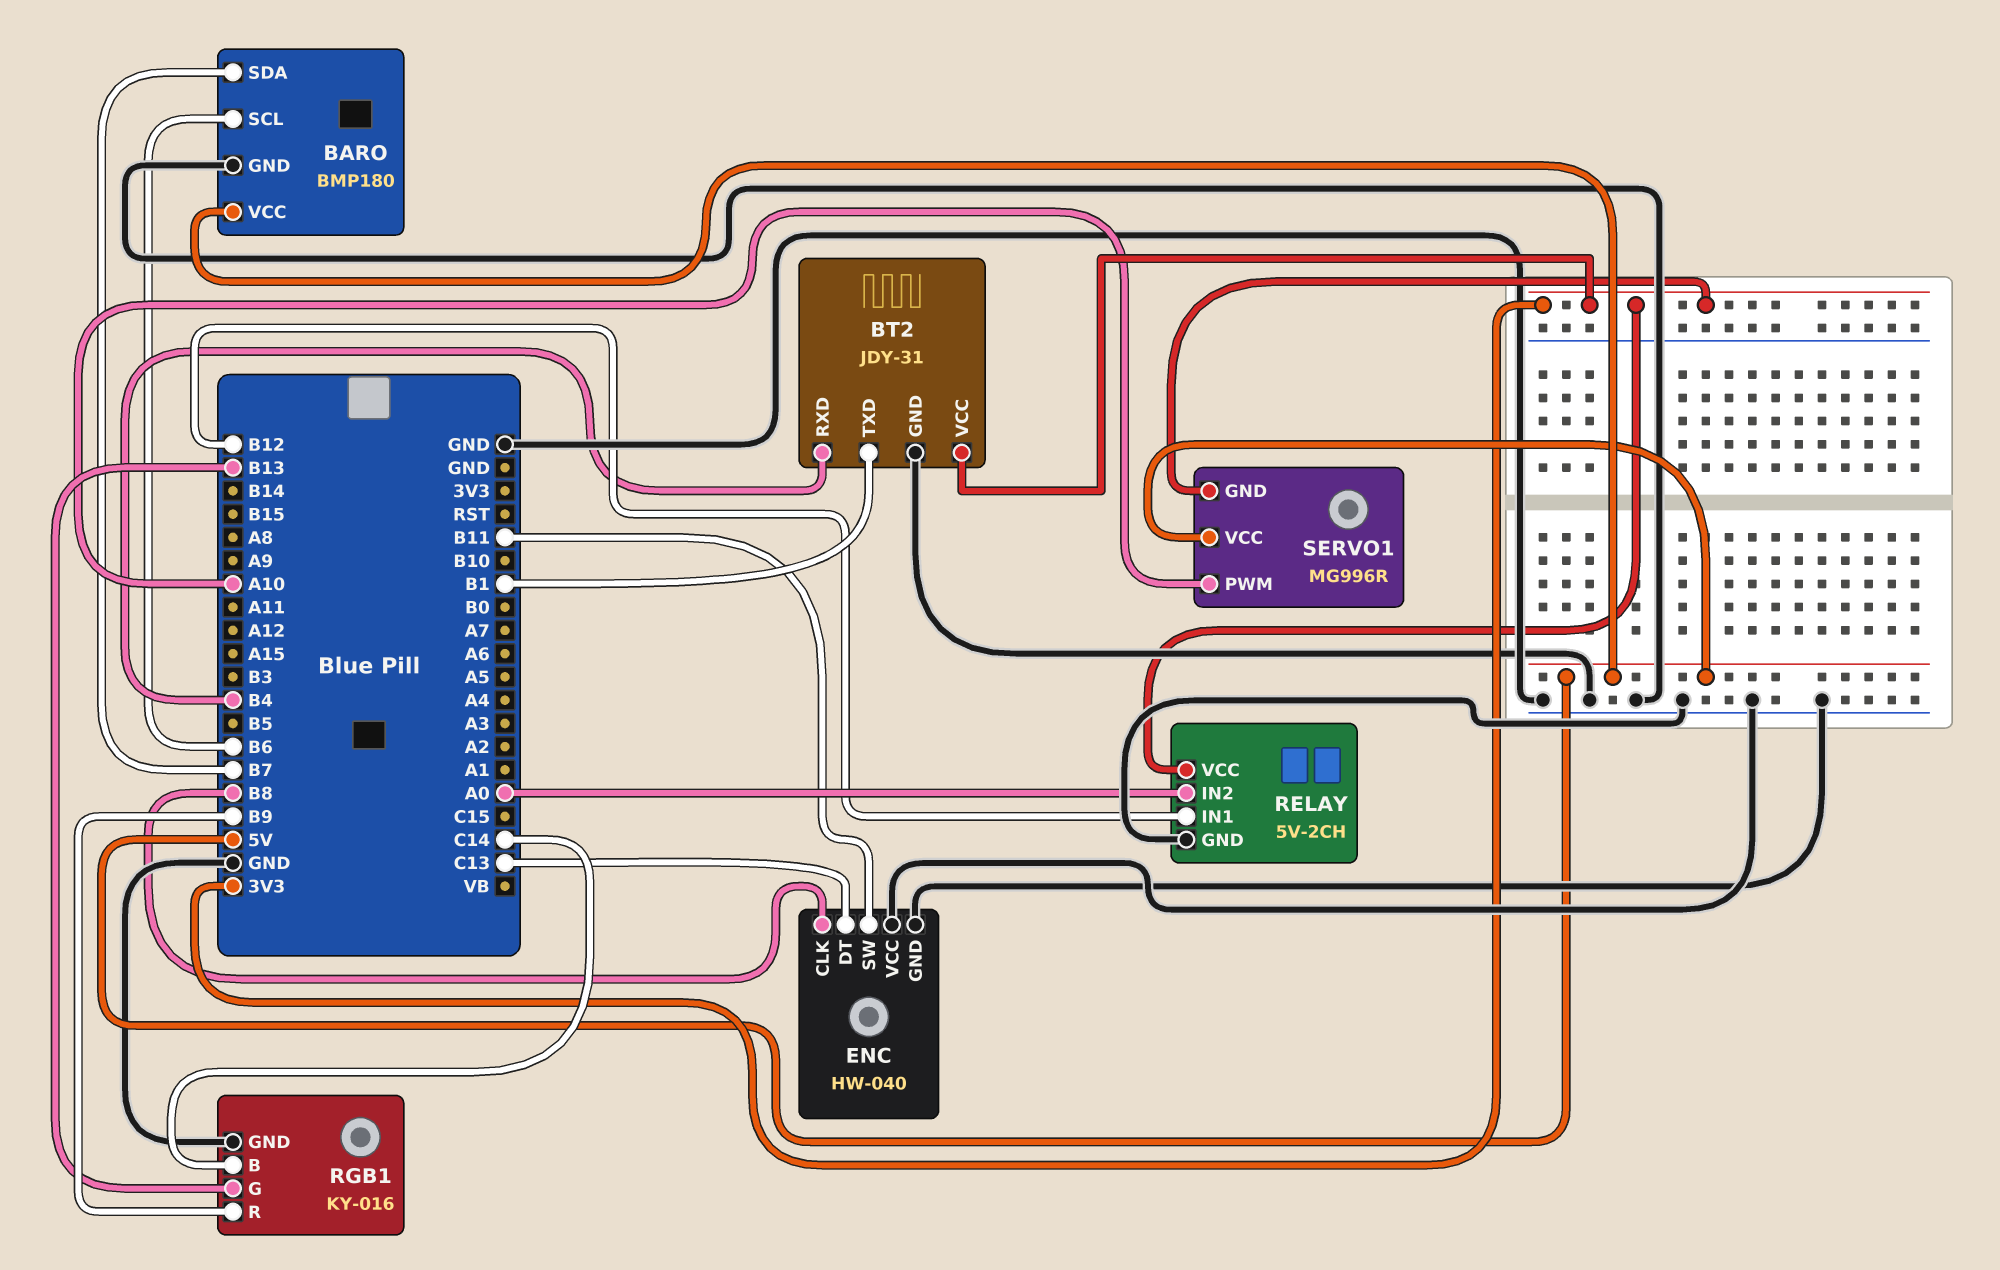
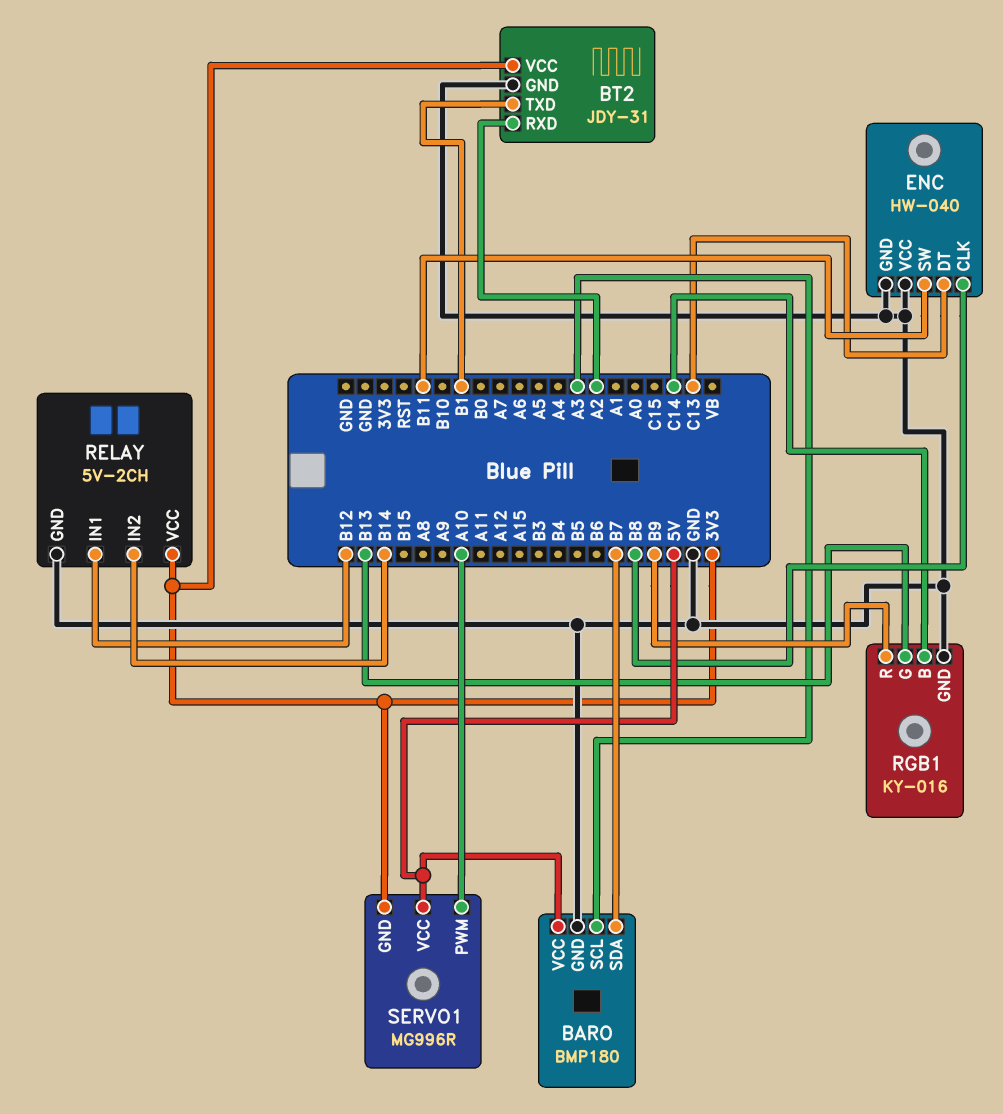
BARO pin SCL: B6 -> A3
BT2 pin RXD: B4 -> A2
RELAY pin IN2: A0 -> B14

